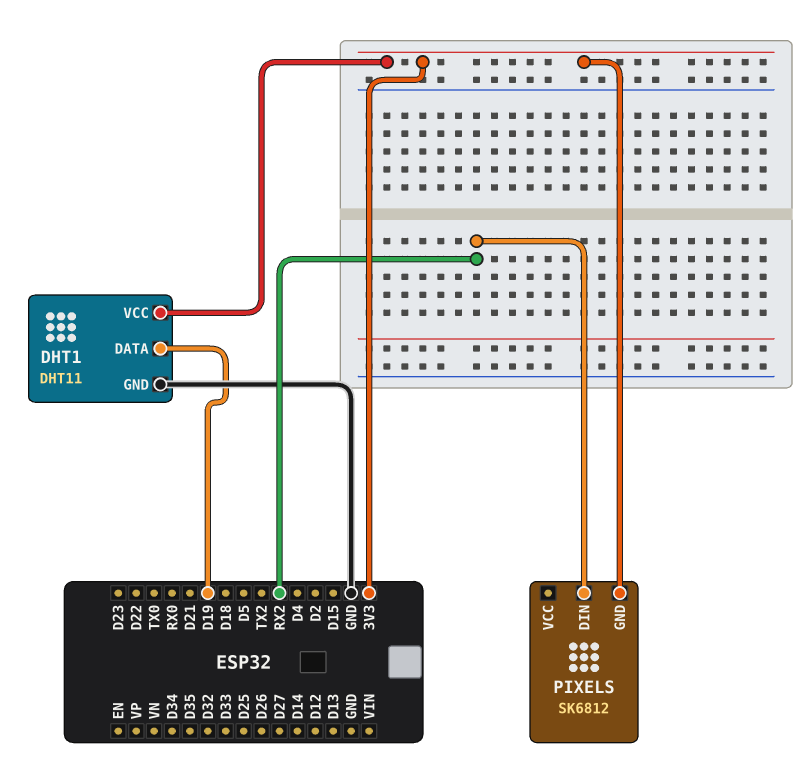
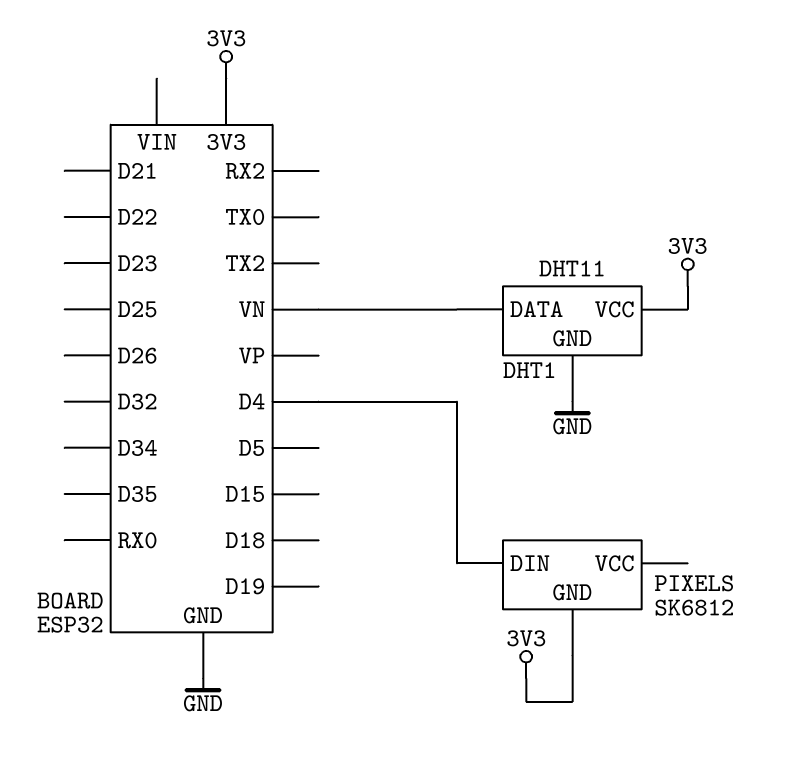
DHT1 pin DATA: D19 -> VN
PIXELS pin DIN: RX2 -> D4

